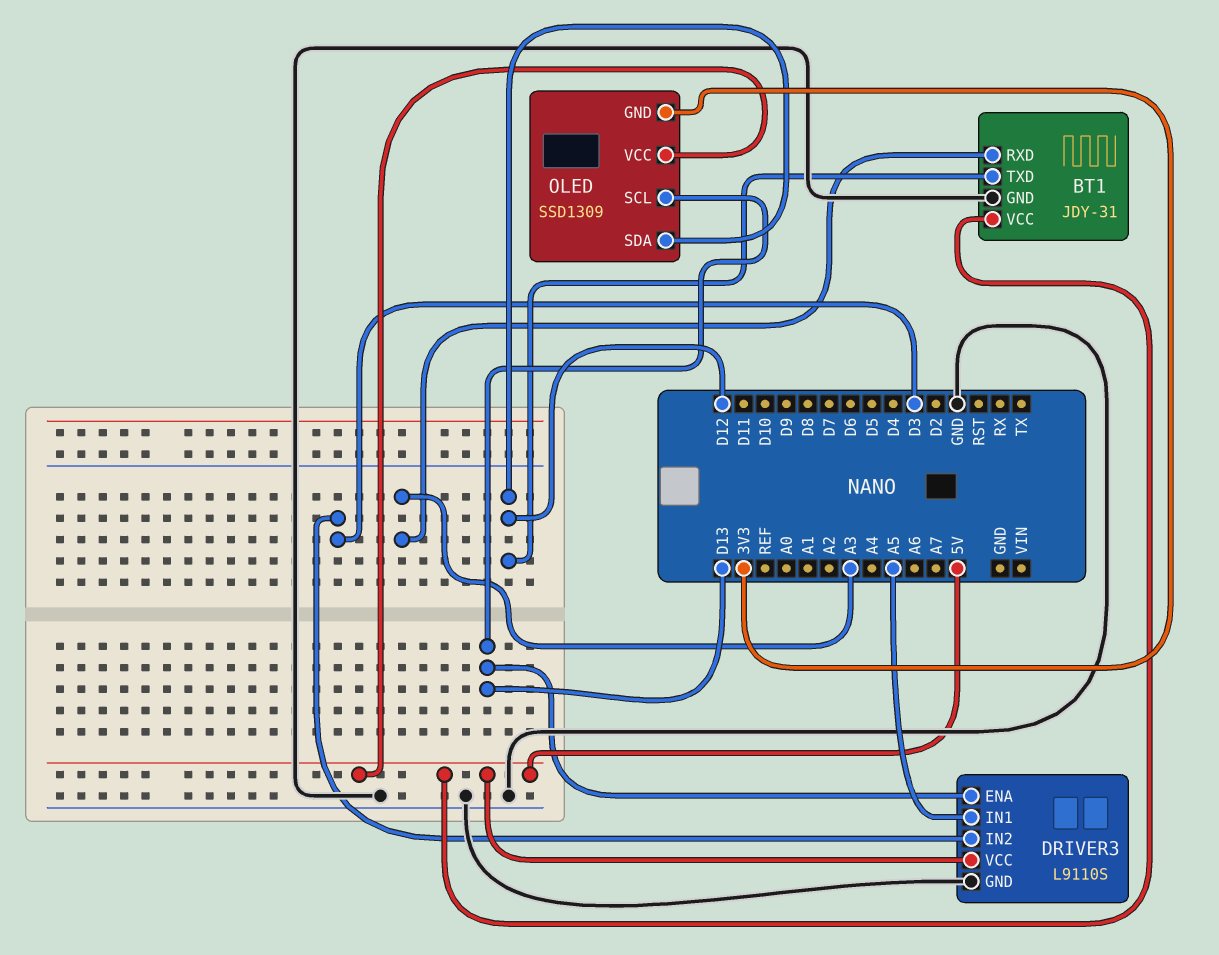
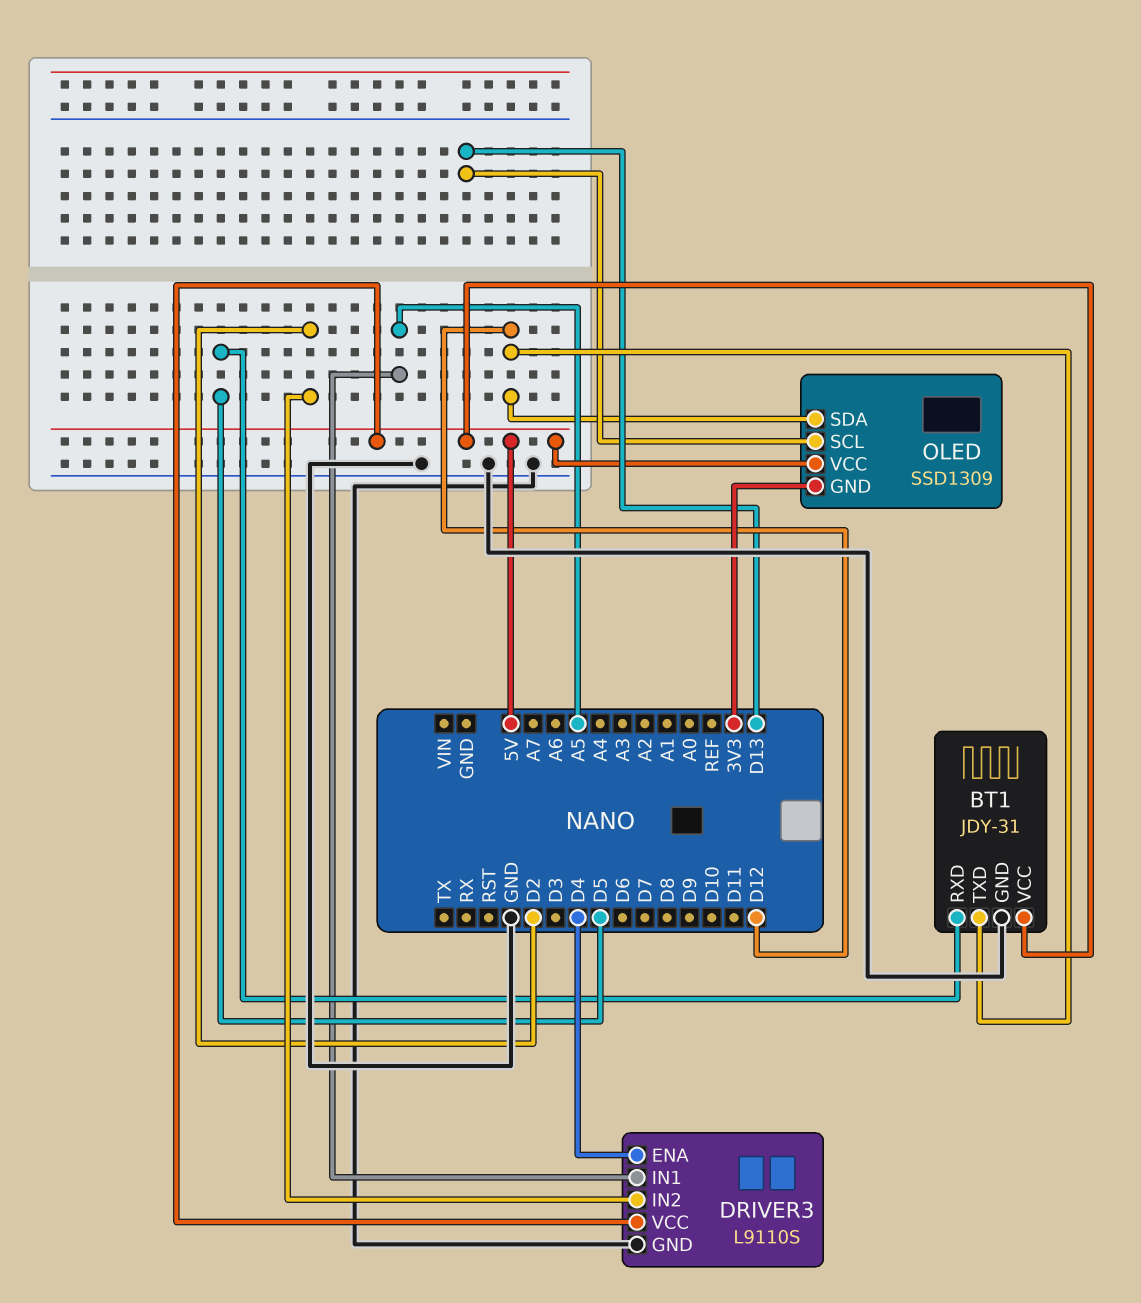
BT1 pin RXD: A3 -> D5
DRIVER3 pin ENA: D13 -> D4
DRIVER3 pin IN2: D3 -> D2

